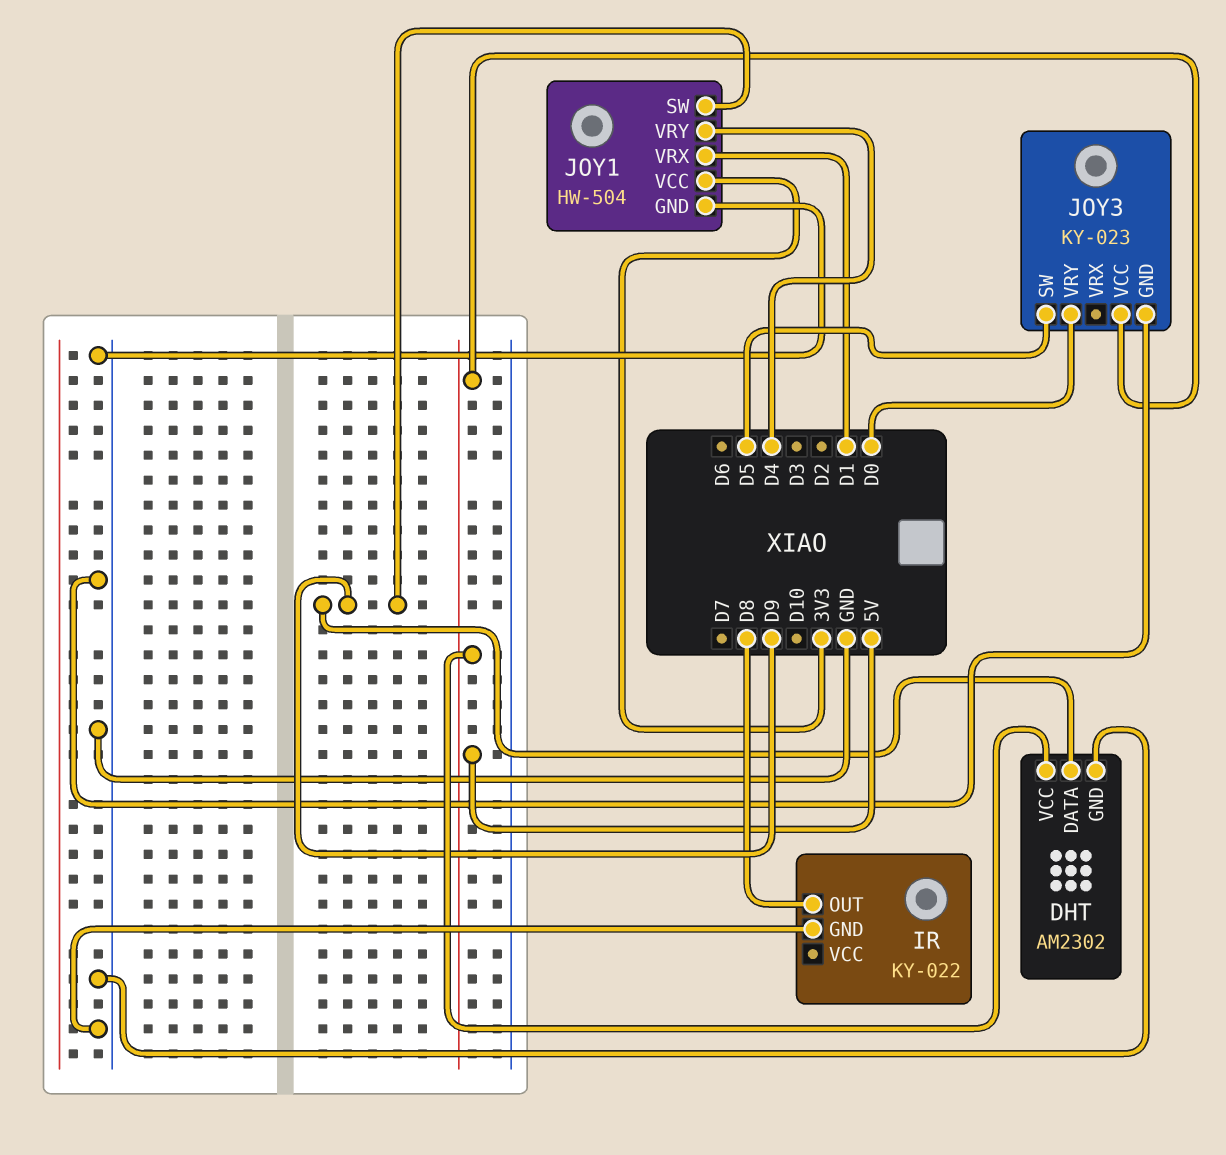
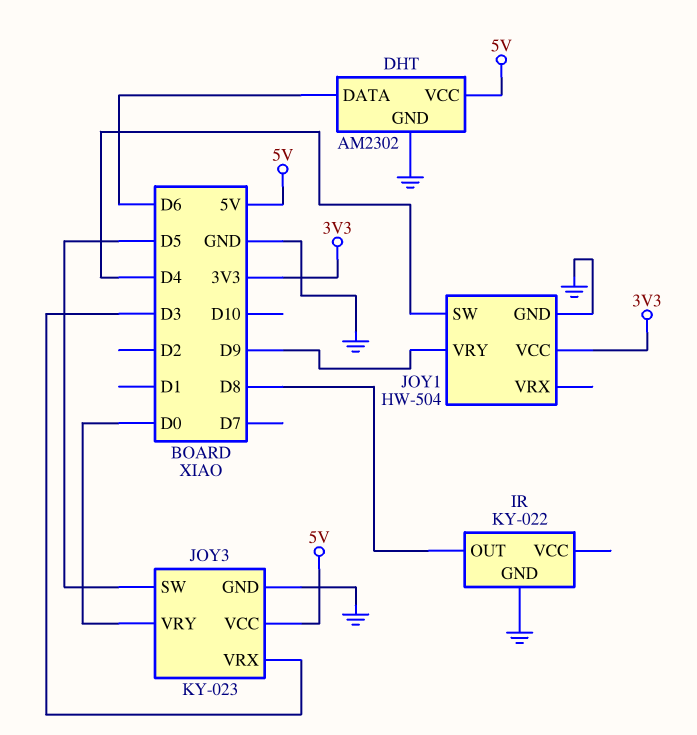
DHT pin DATA: D9 -> D6
JOY1 pin SW: D9 -> D4
JOY1 pin VRX: D1 -> none
JOY1 pin VRY: D4 -> D9
JOY3 pin VRX: none -> D3

